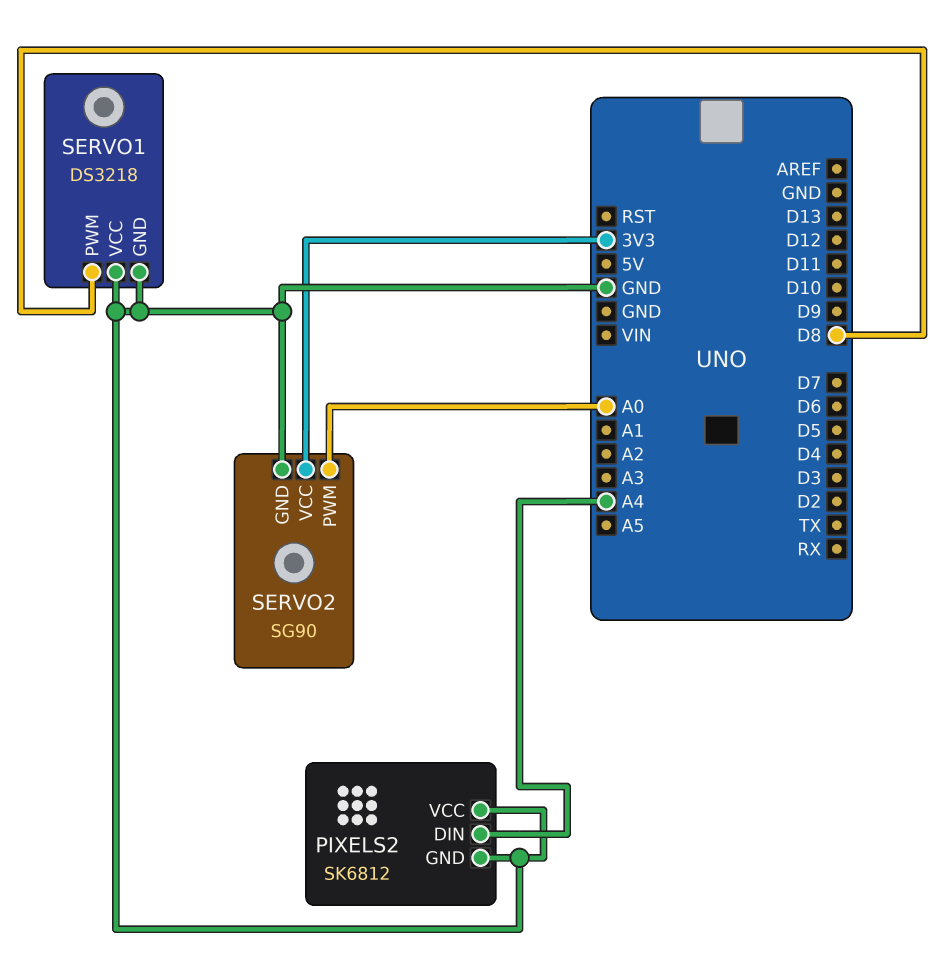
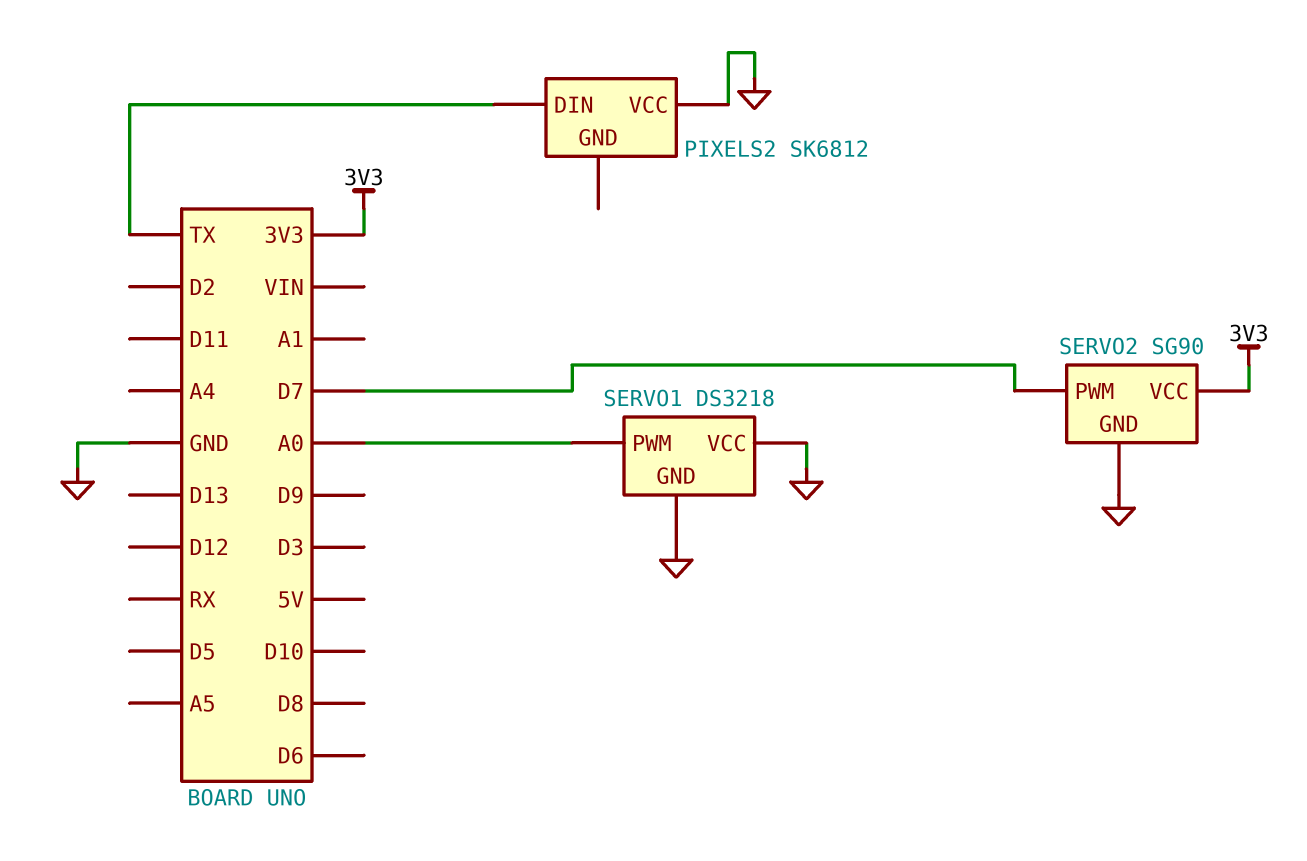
PIXELS2 pin DIN: A4 -> TX
PIXELS2 pin GND: GND -> none
SERVO1 pin PWM: D8 -> A0
SERVO2 pin PWM: A0 -> D7

